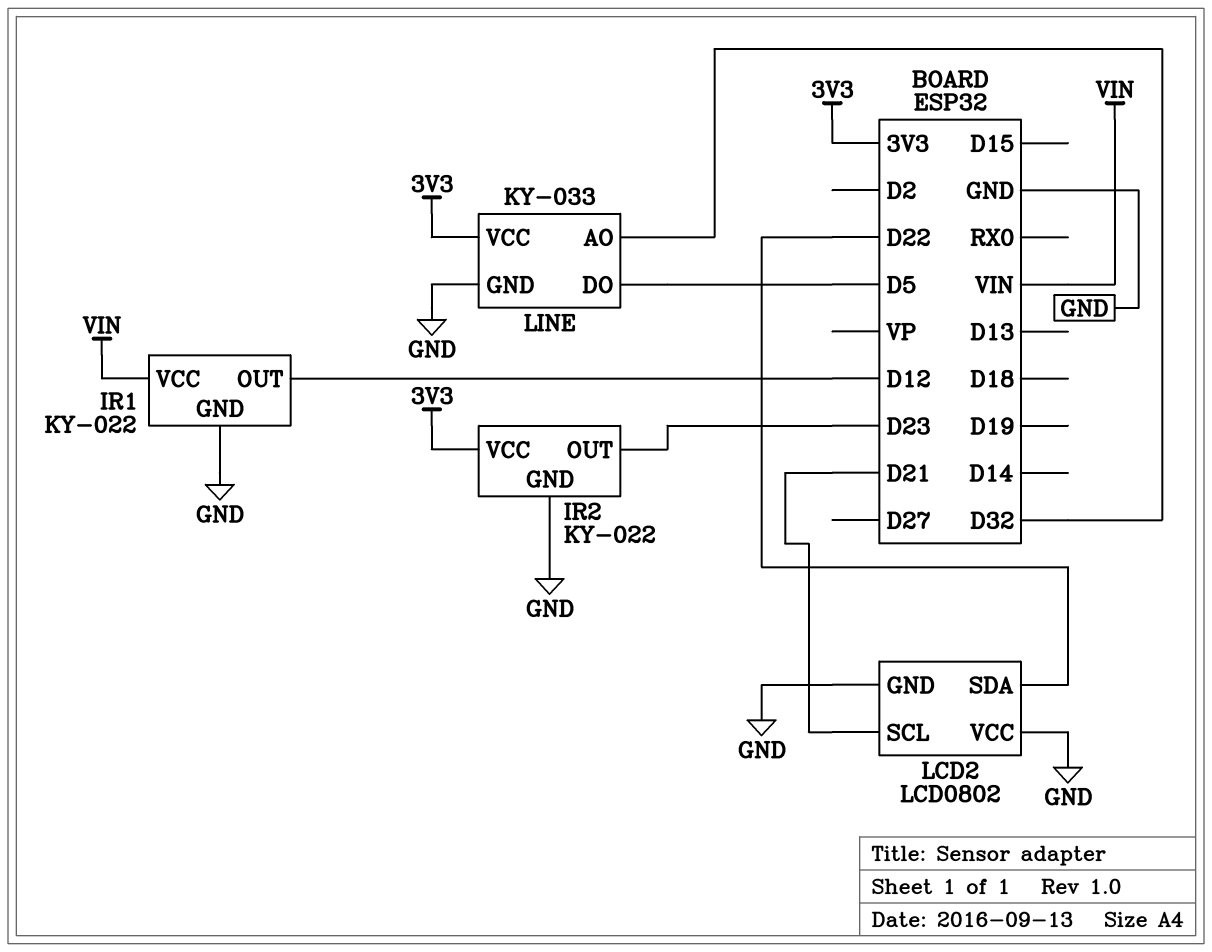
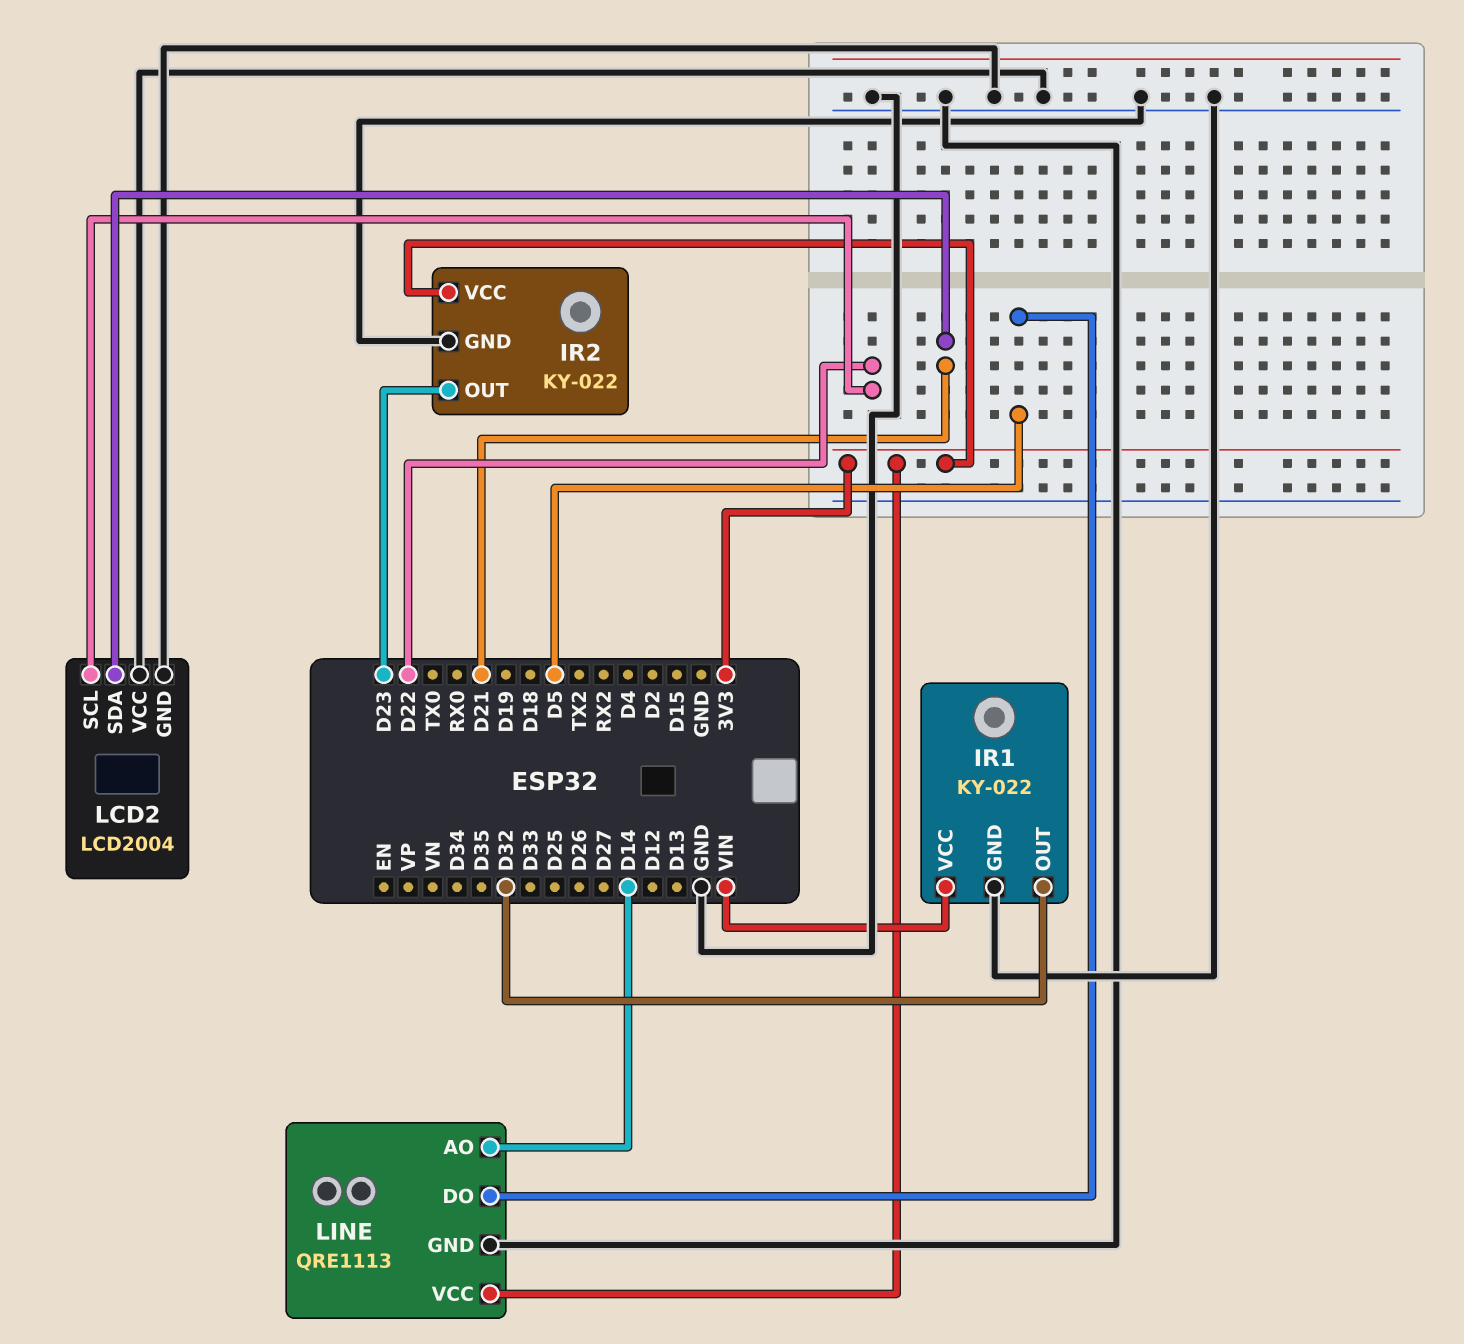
IR1 pin OUT: D12 -> D32
LCD2: LCD0802 -> LCD2004
LCD2 pin SCL: D21 -> D22
LCD2 pin SDA: D22 -> D21
LINE: KY-033 -> QRE1113
LINE pin AO: D32 -> D14

